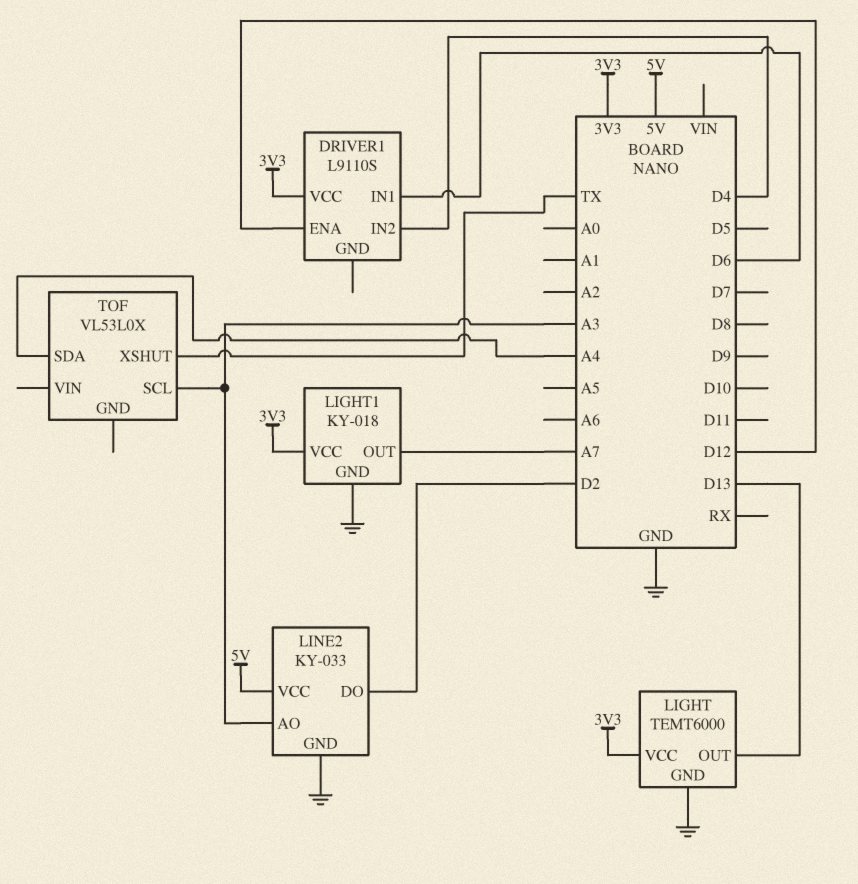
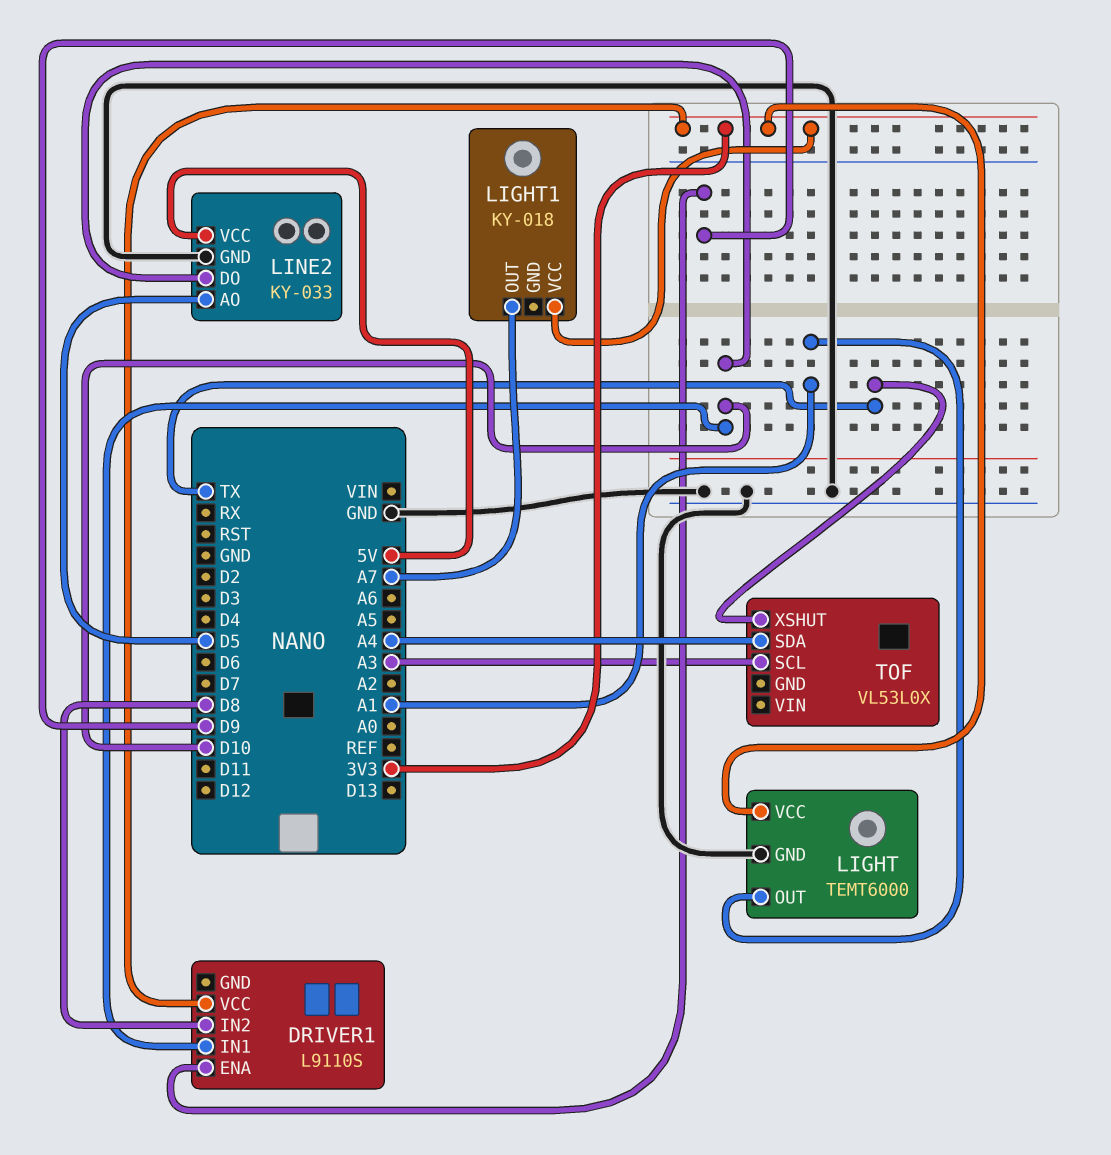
DRIVER1 pin ENA: D12 -> D9
DRIVER1 pin IN1: D6 -> D10
DRIVER1 pin IN2: D4 -> D8
LIGHT pin OUT: D13 -> A1
LIGHT1 pin GND: GND -> none
LINE2 pin AO: A3 -> D5
LINE2 pin DO: D2 -> D10

